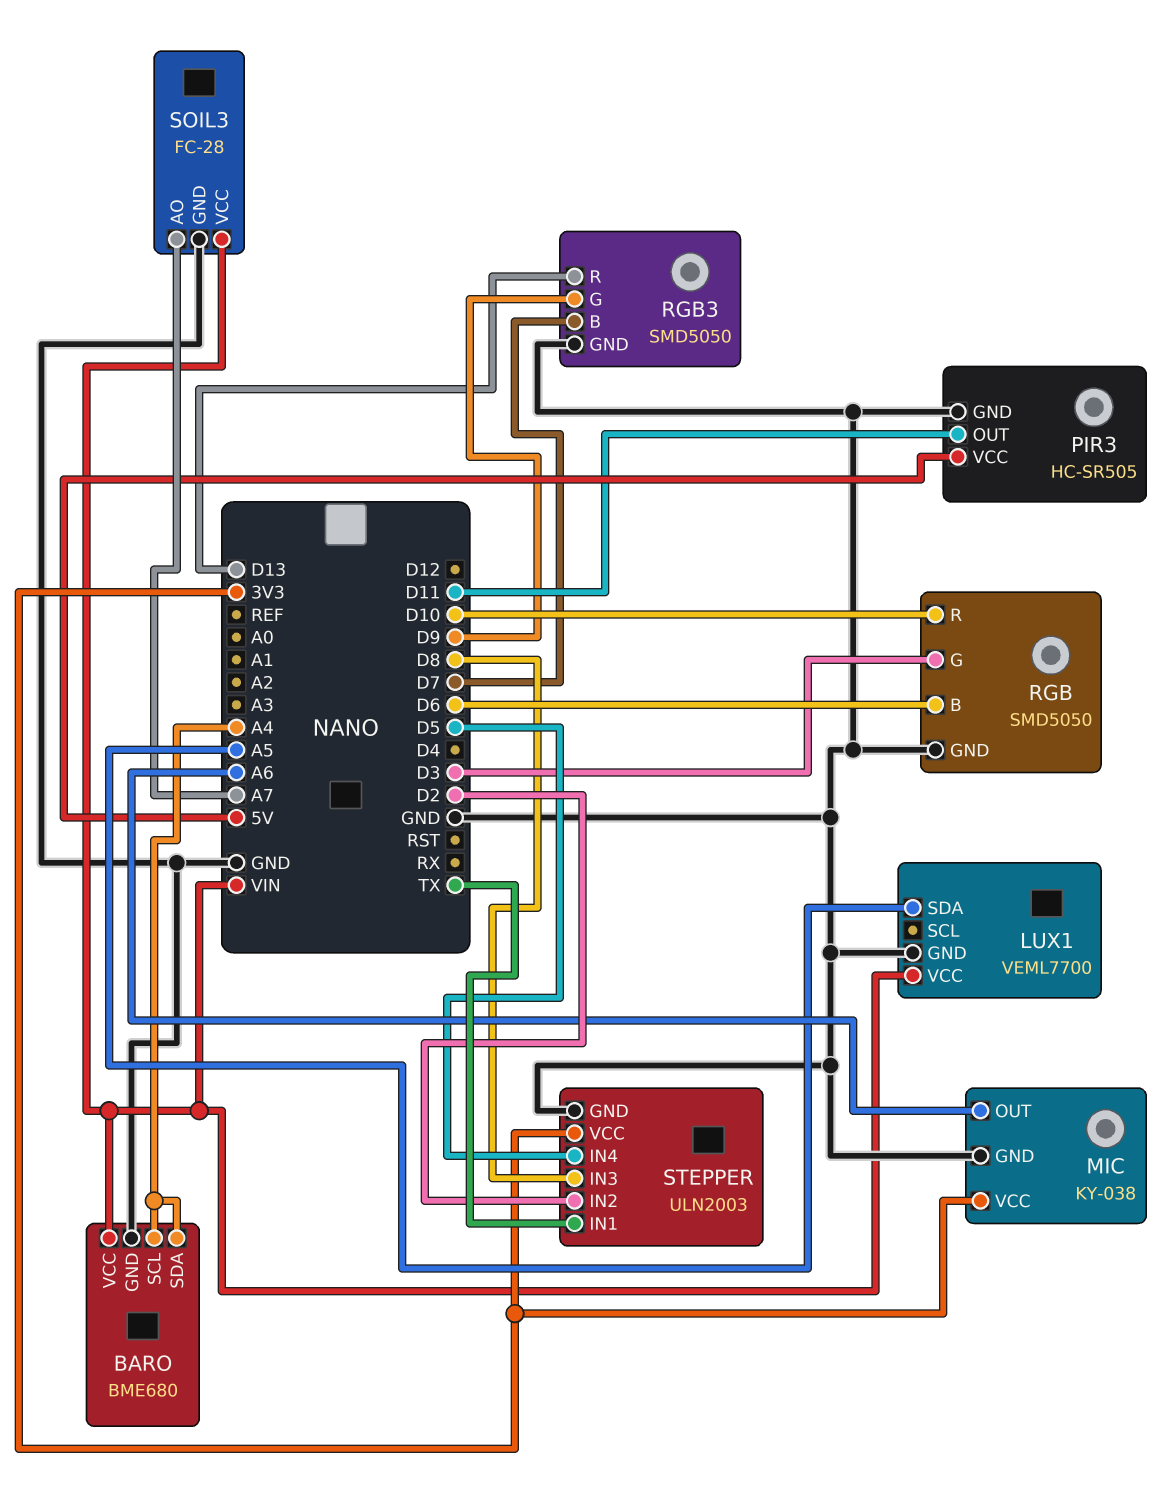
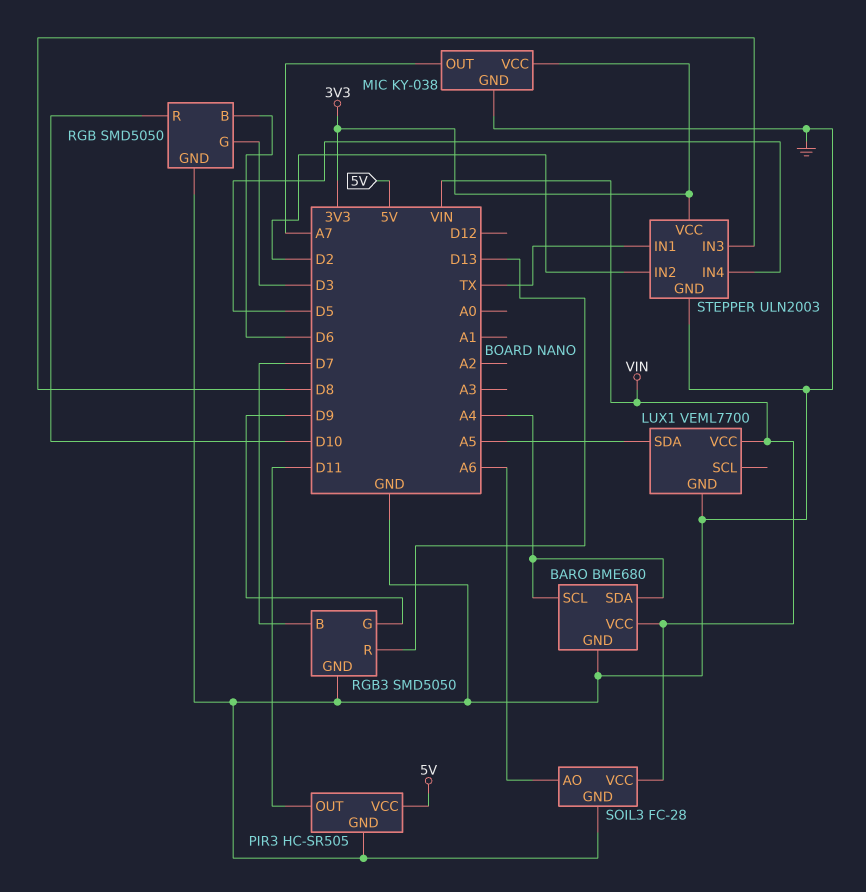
MIC pin OUT: A6 -> A7
SOIL3 pin AO: A7 -> A6

